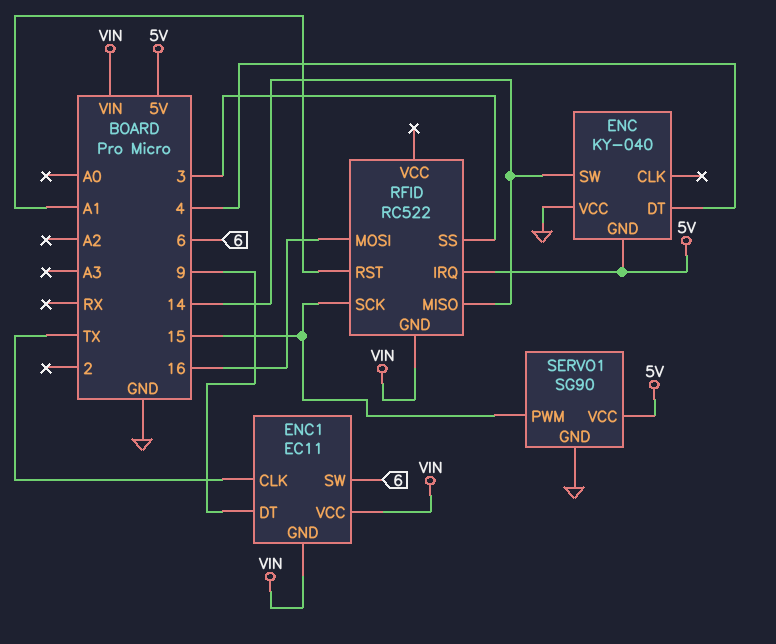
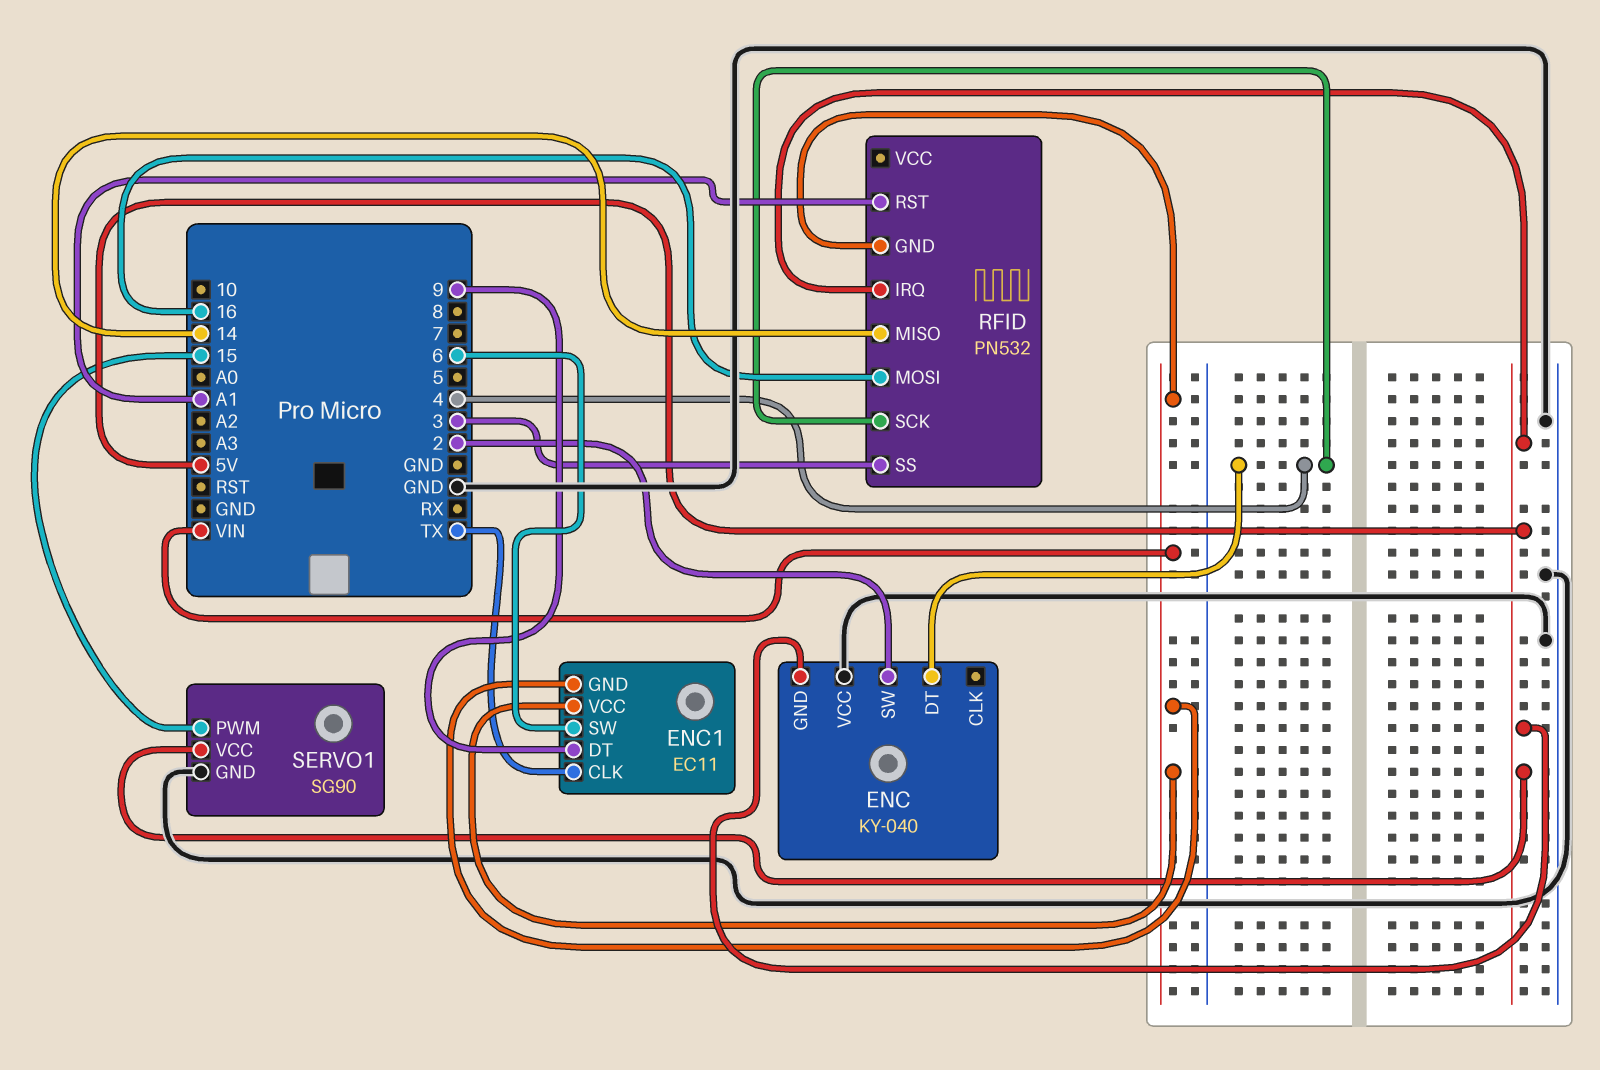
ENC pin SW: 14 -> 2
RFID: RC522 -> PN532
RFID pin SCK: 15 -> 4

